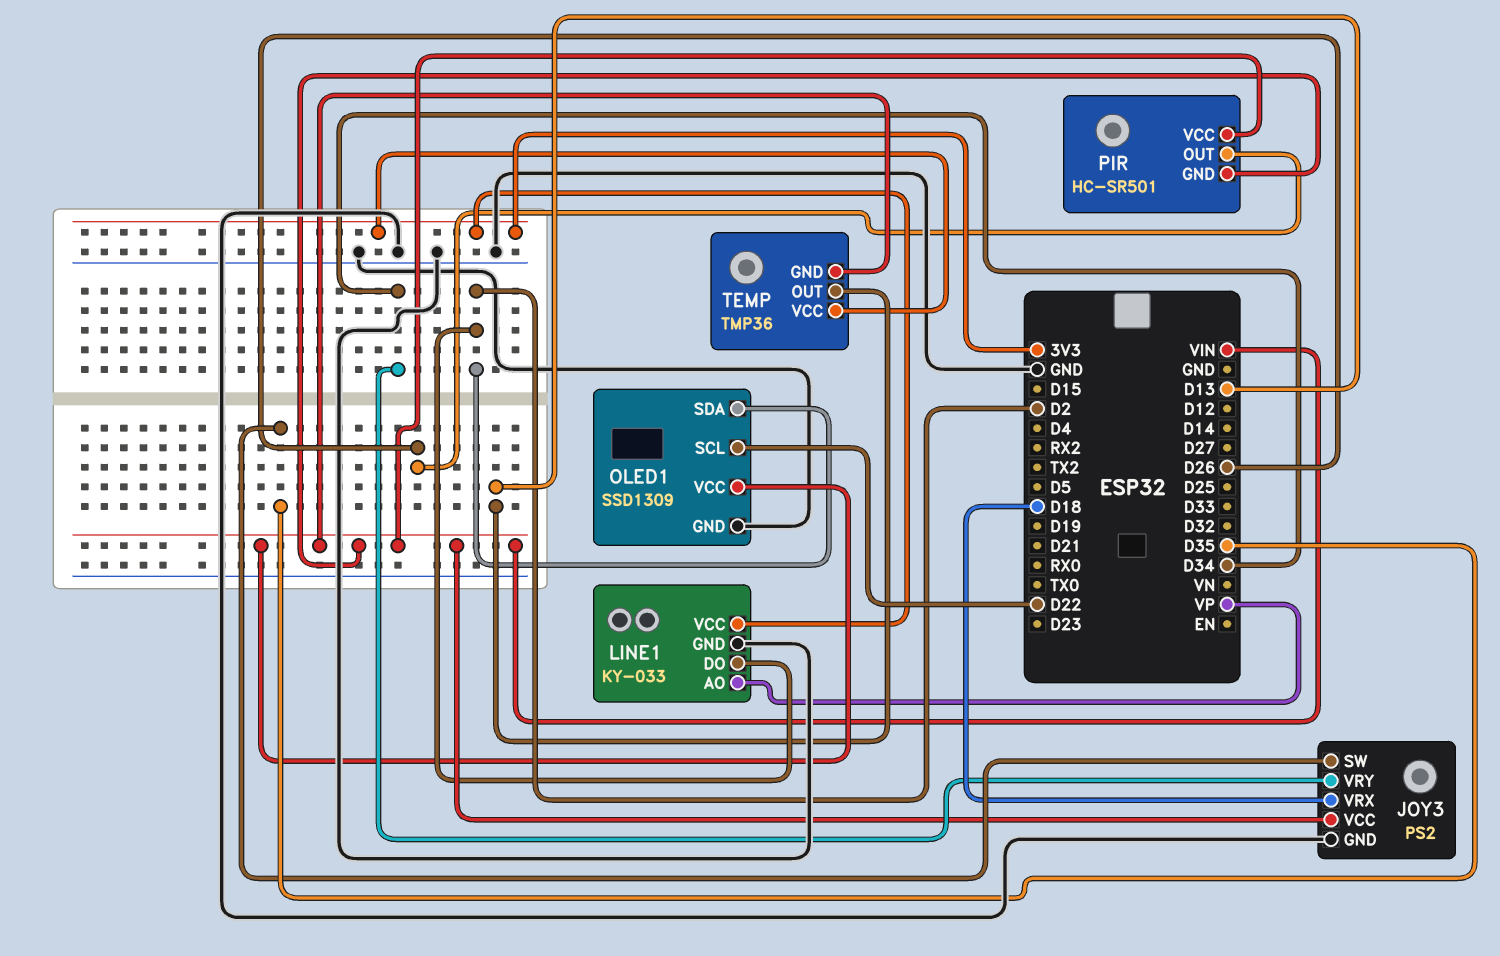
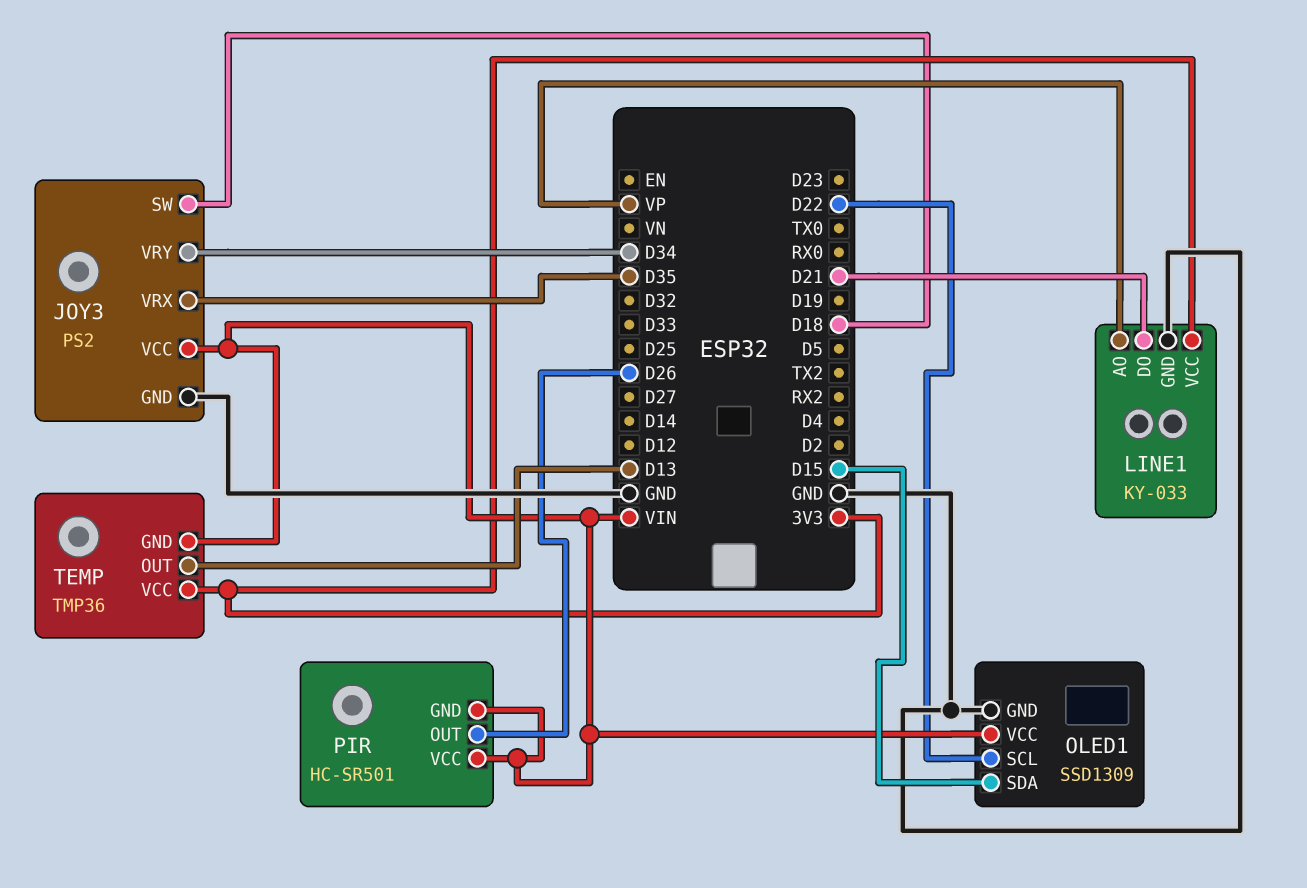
JOY3 pin SW: D35 -> D18
JOY3 pin VRX: D18 -> D35
LINE1 pin DO: D2 -> D21
OLED1 pin SDA: D2 -> D15

